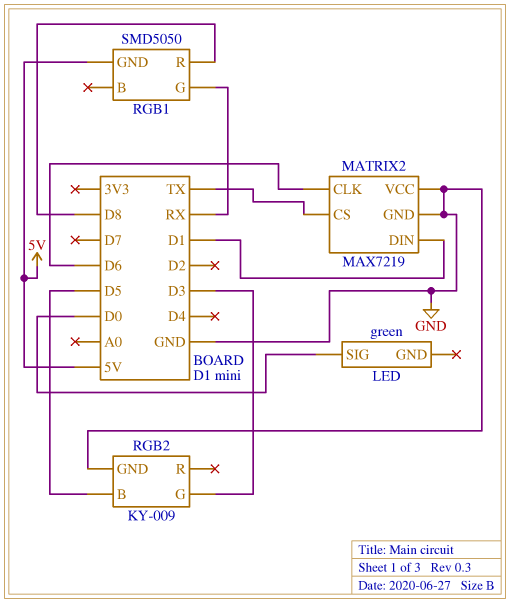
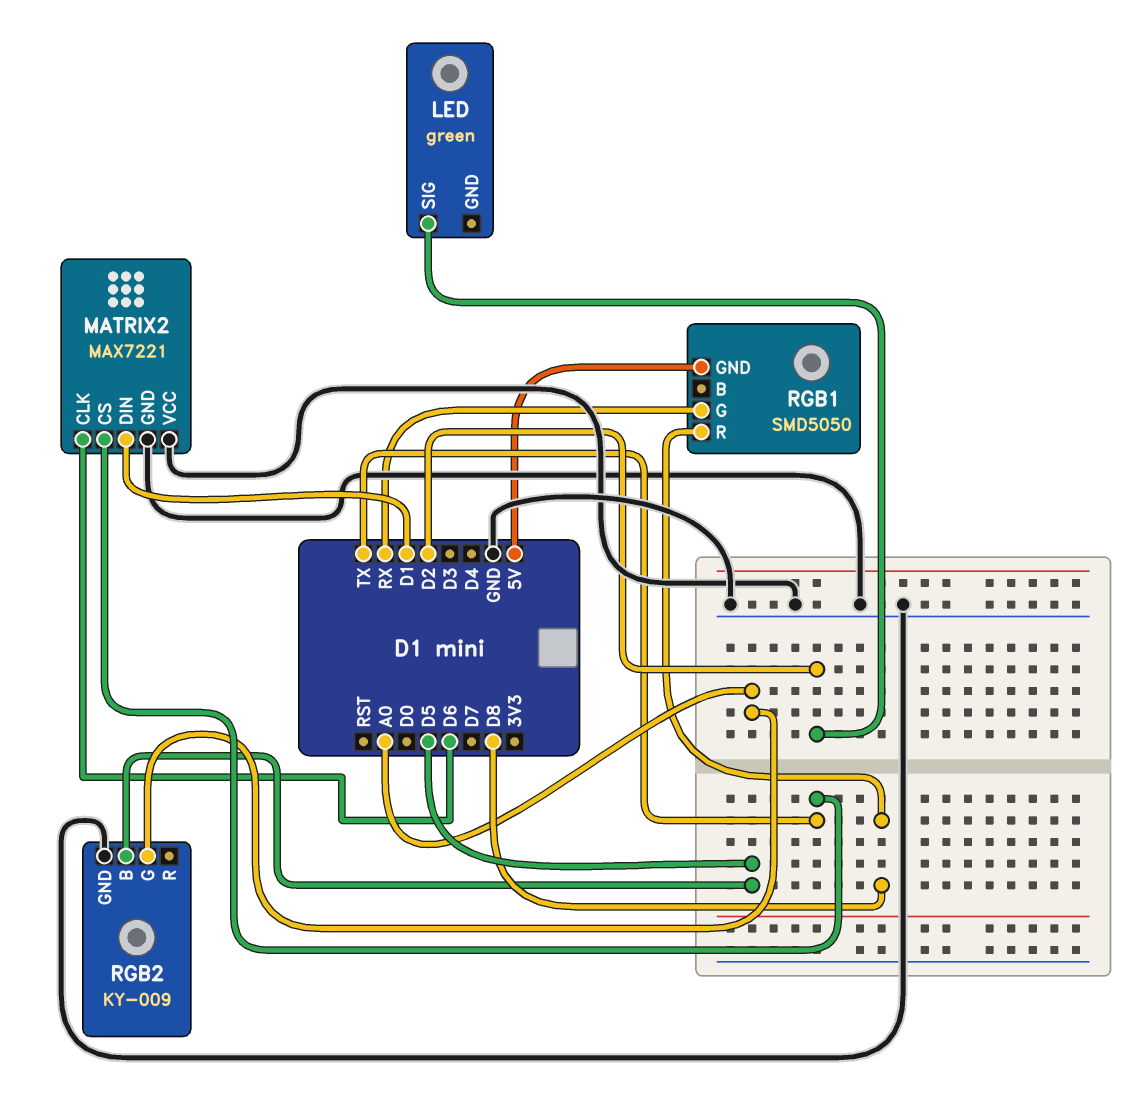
LED pin SIG: D0 -> D2
MATRIX2: MAX7219 -> MAX7221
RGB2 pin G: D3 -> A0

